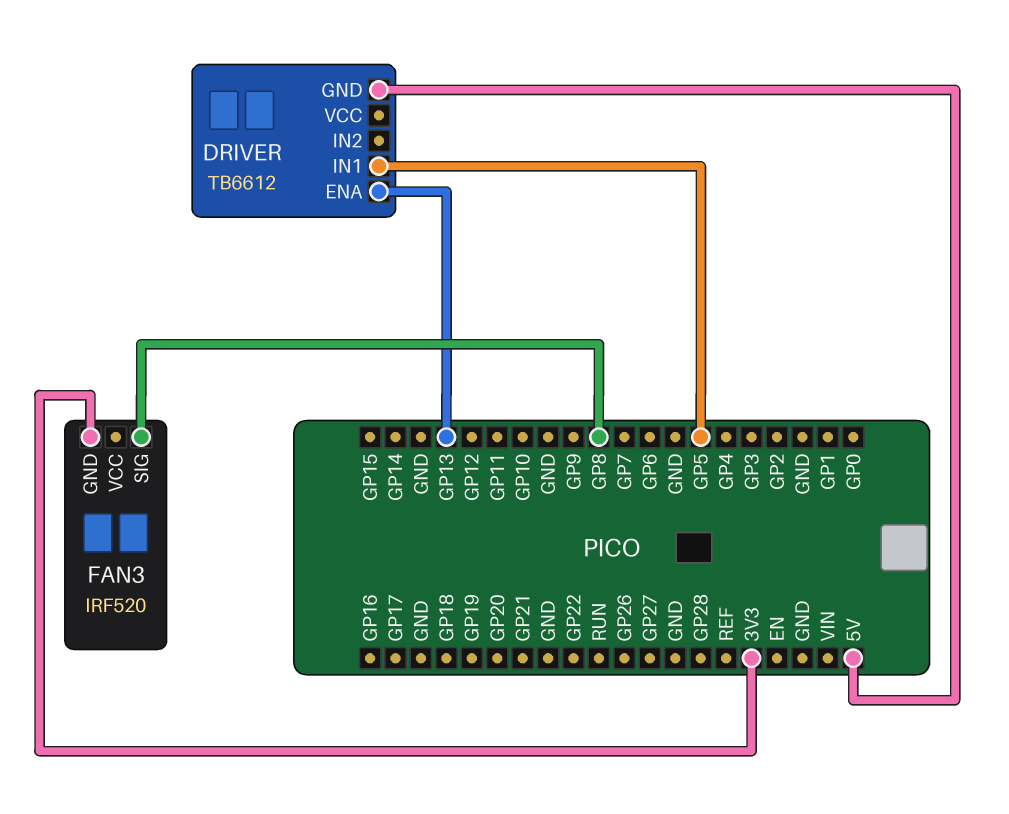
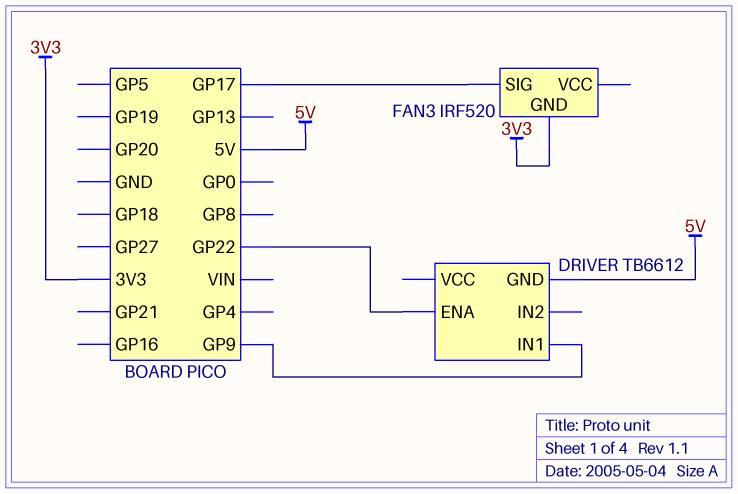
DRIVER pin ENA: GP13 -> GP22
DRIVER pin IN1: GP5 -> GP9
FAN3 pin SIG: GP8 -> GP17

